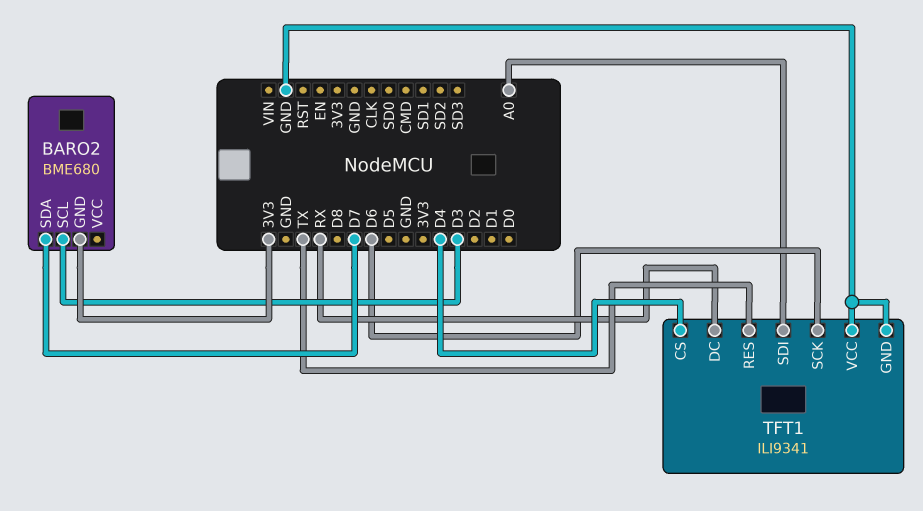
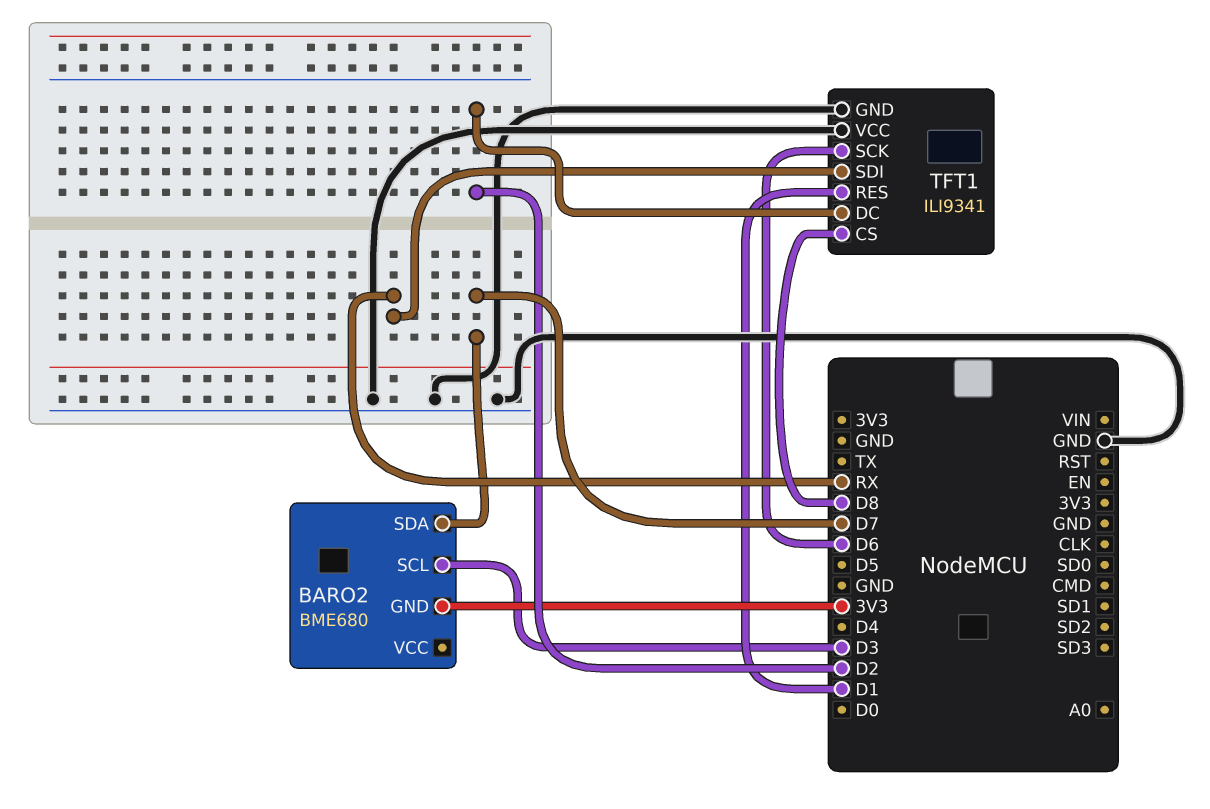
TFT1 pin CS: D4 -> D8
TFT1 pin DC: RX -> D2
TFT1 pin RES: TX -> D1
TFT1 pin SDI: A0 -> RX

